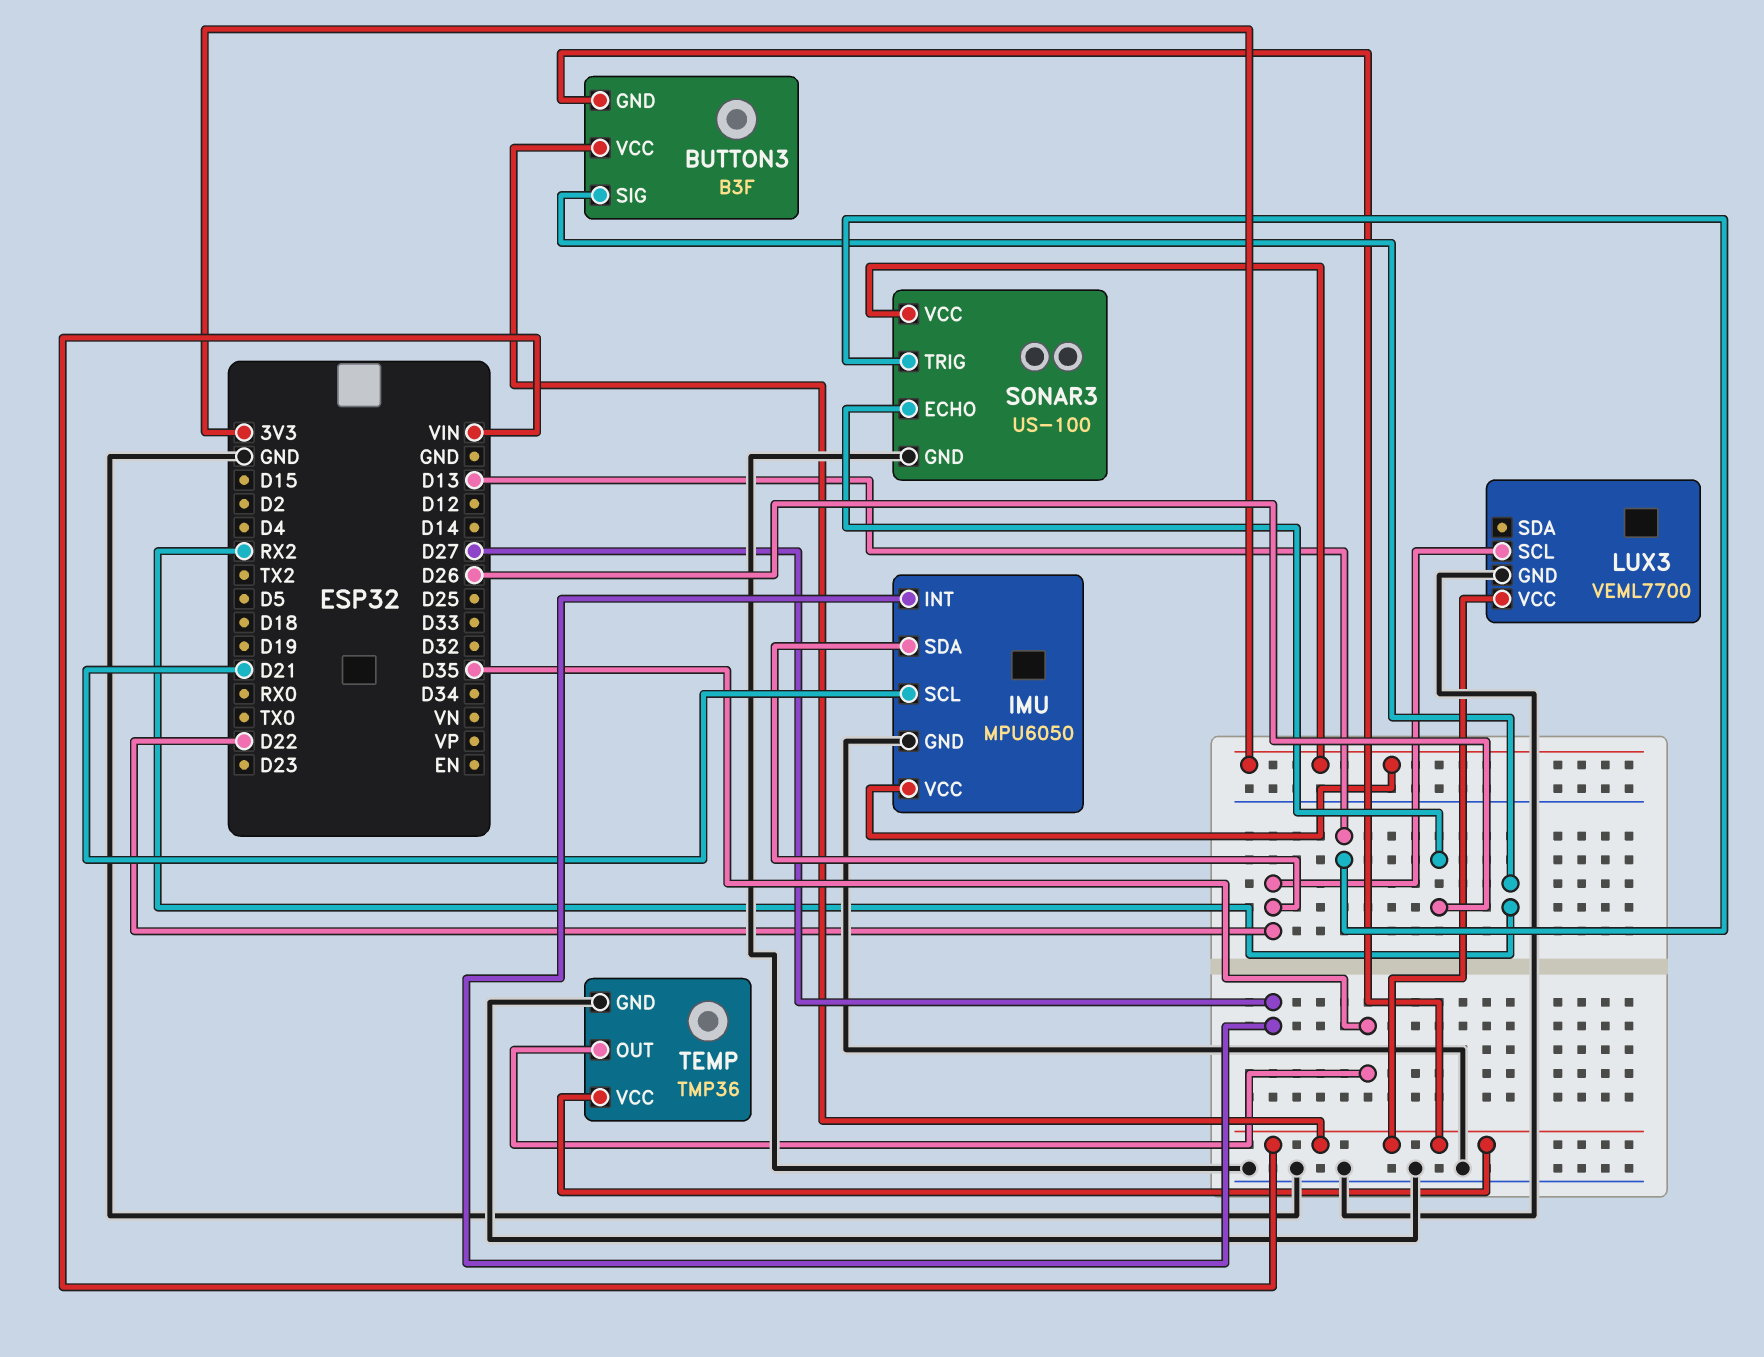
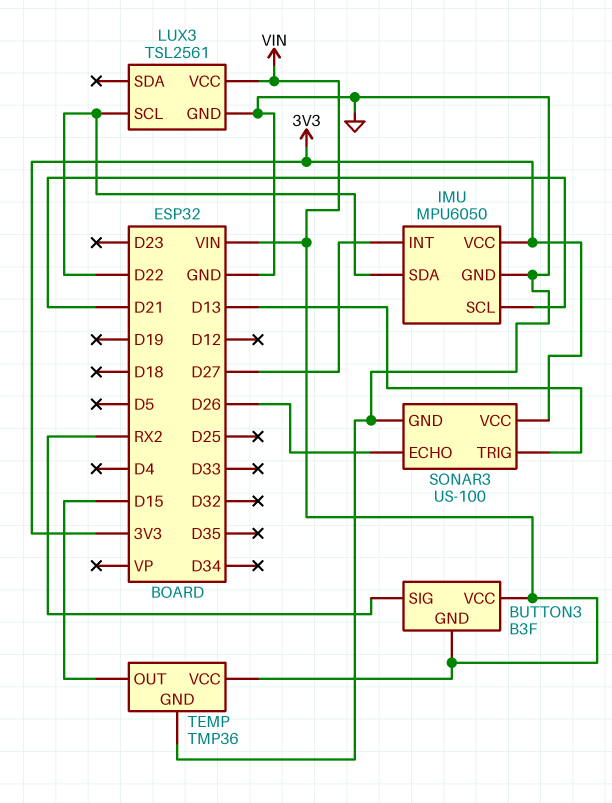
LUX3: VEML7700 -> TSL2561
TEMP pin OUT: D35 -> D15

